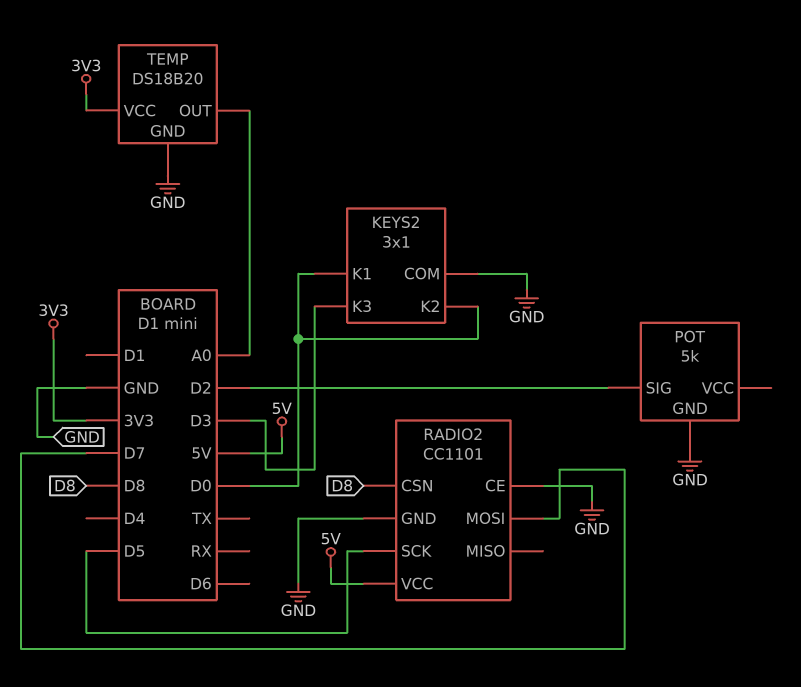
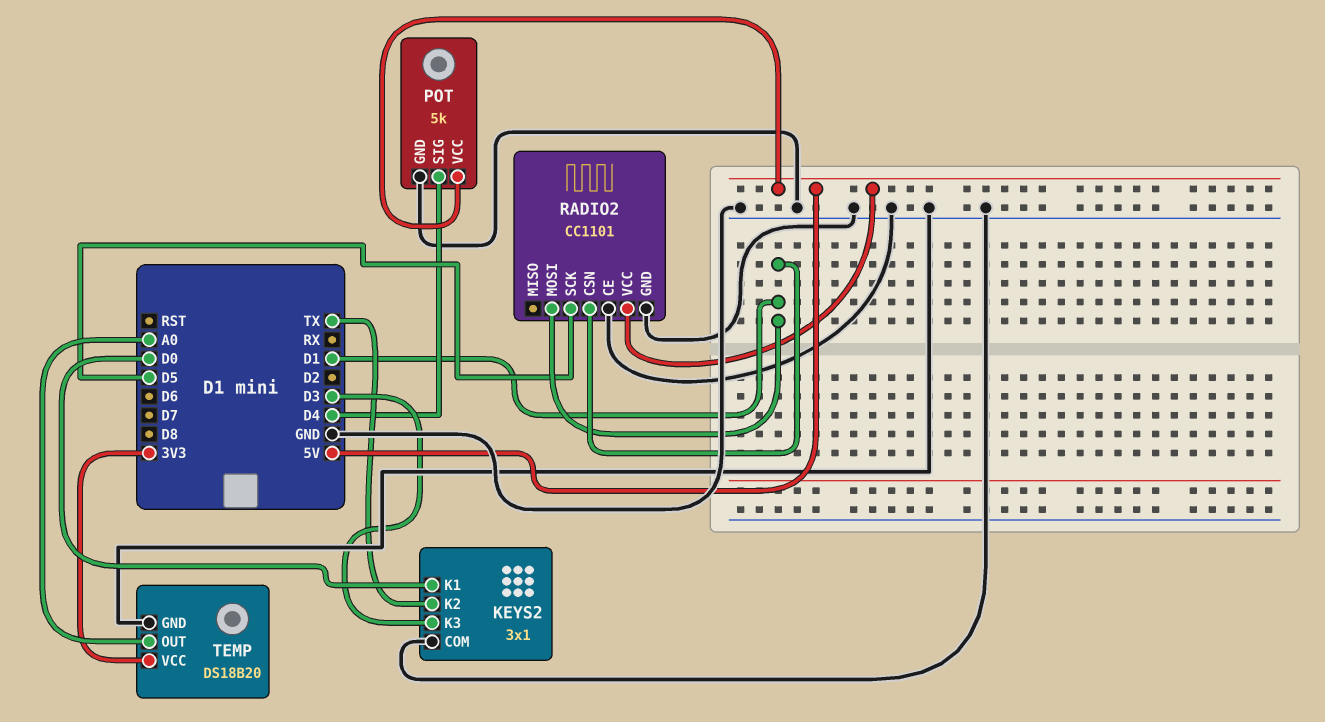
KEYS2 pin K2: D0 -> TX
POT pin SIG: D2 -> D4
POT pin VCC: none -> 5V
RADIO2 pin CSN: D8 -> D1
RADIO2 pin MOSI: D7 -> D1

